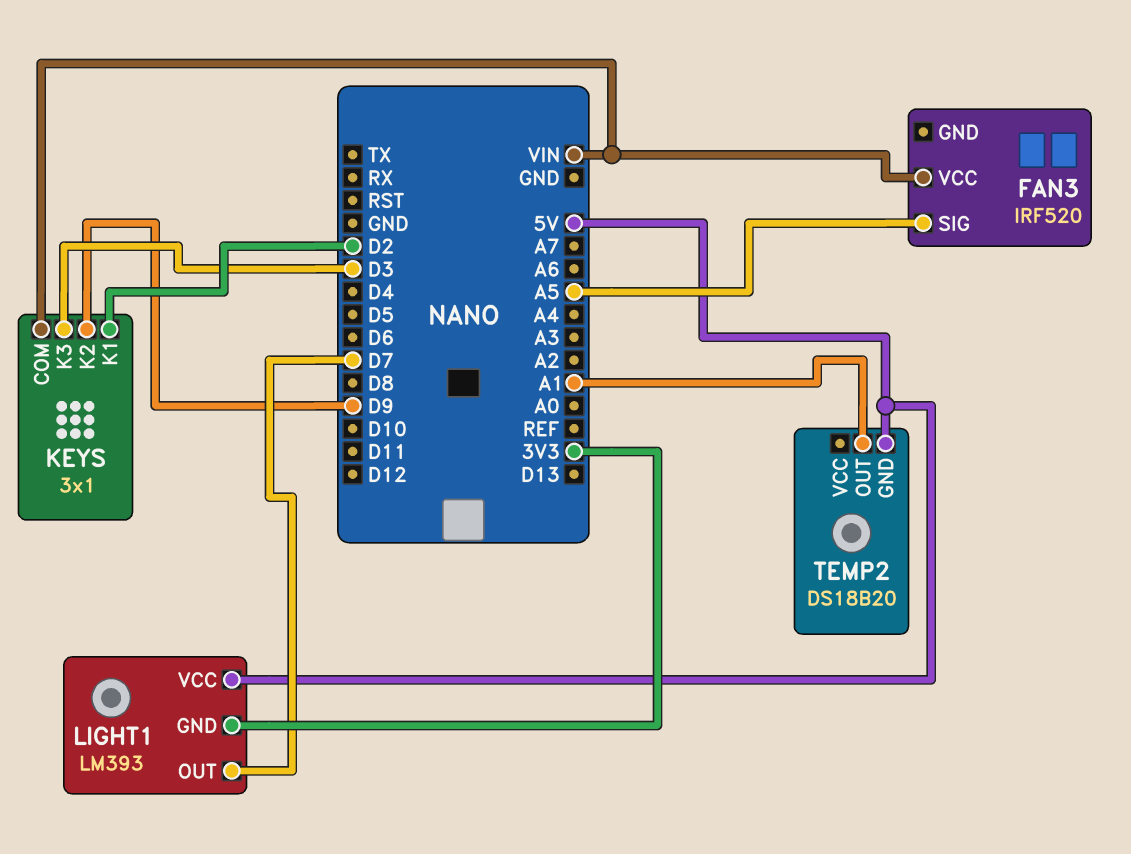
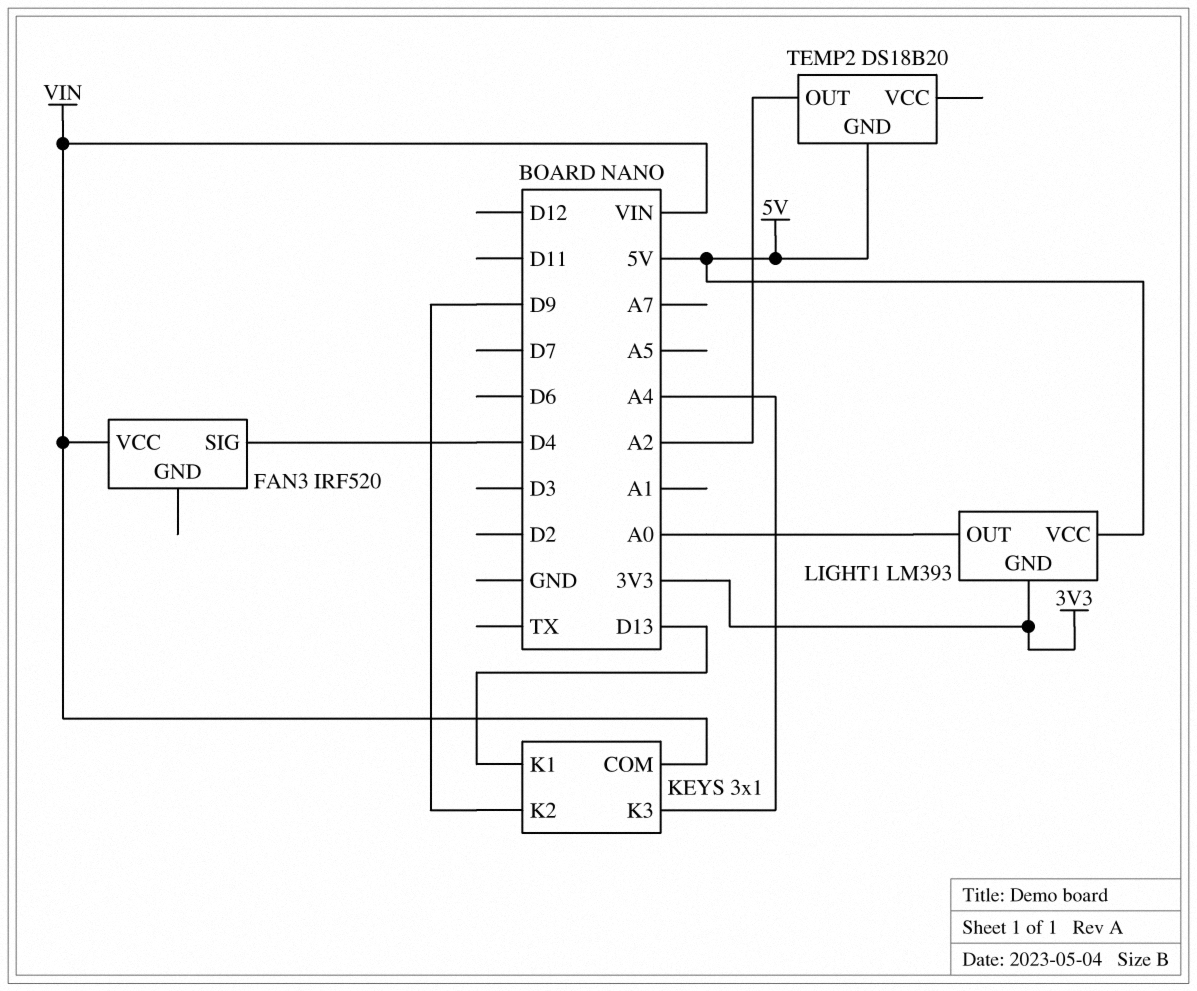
FAN3 pin SIG: A5 -> D4
KEYS pin K1: D2 -> D13
KEYS pin K3: D3 -> A4
LIGHT1 pin OUT: D7 -> A0
TEMP2 pin OUT: A1 -> A2

